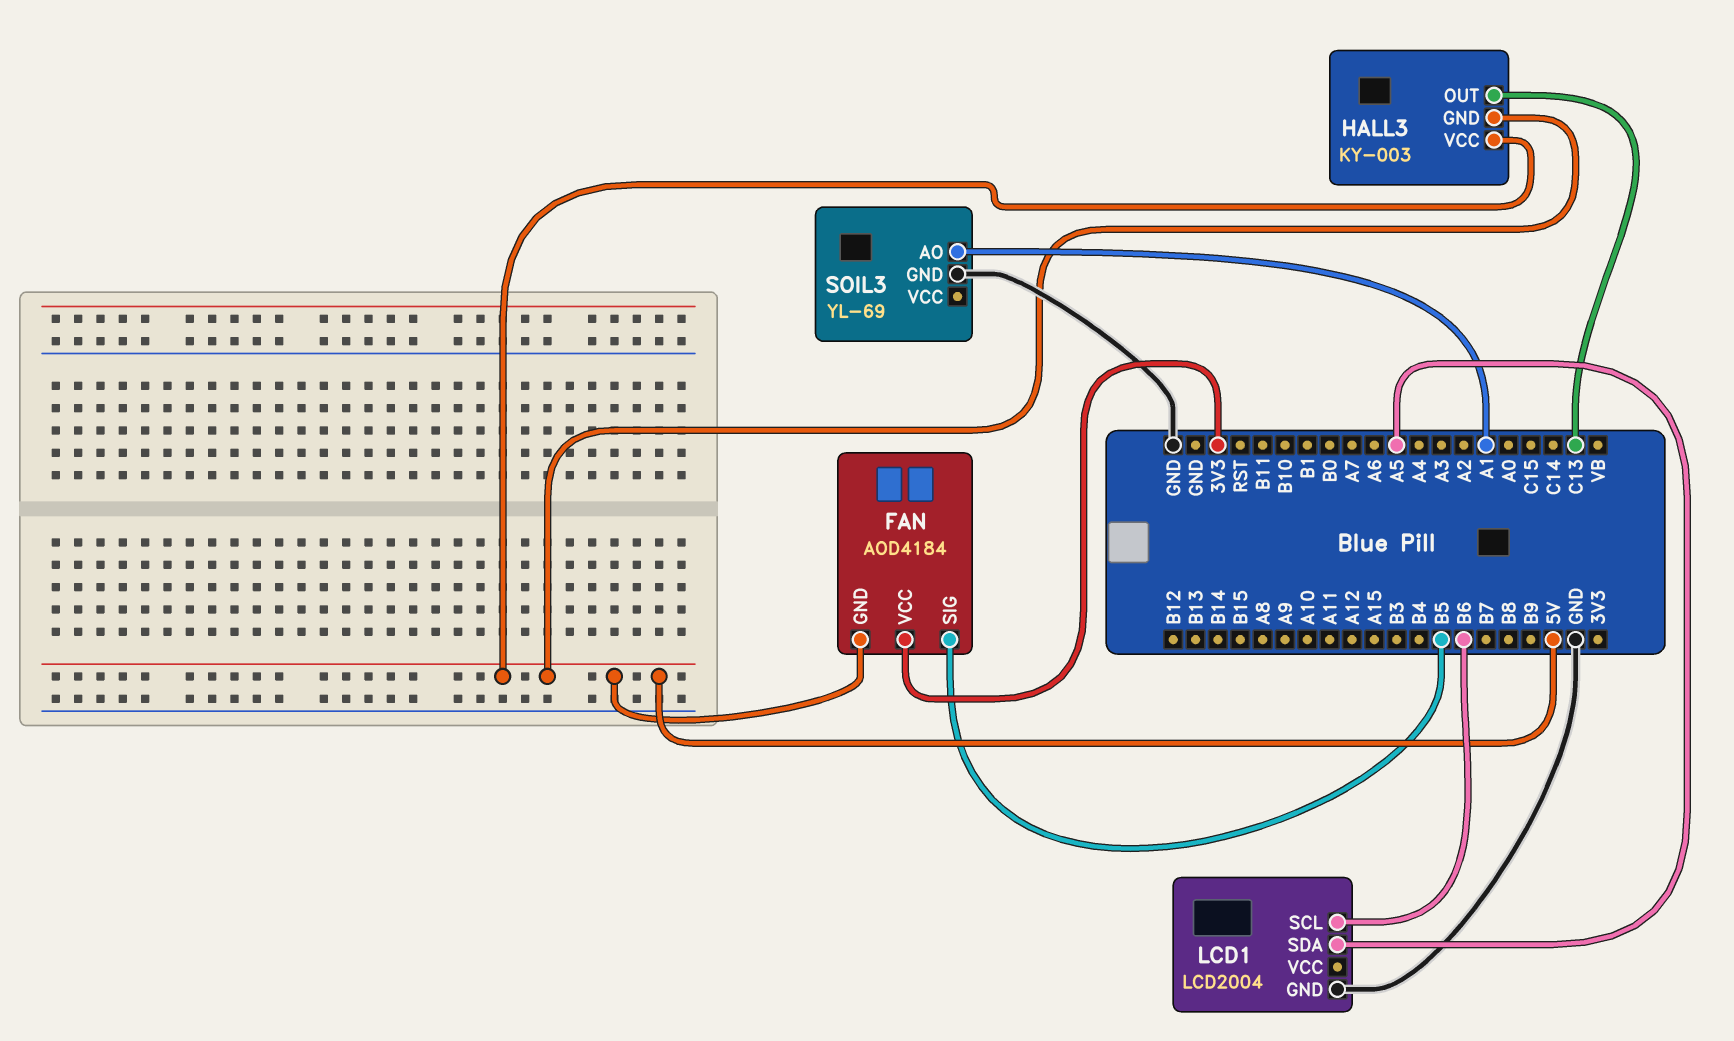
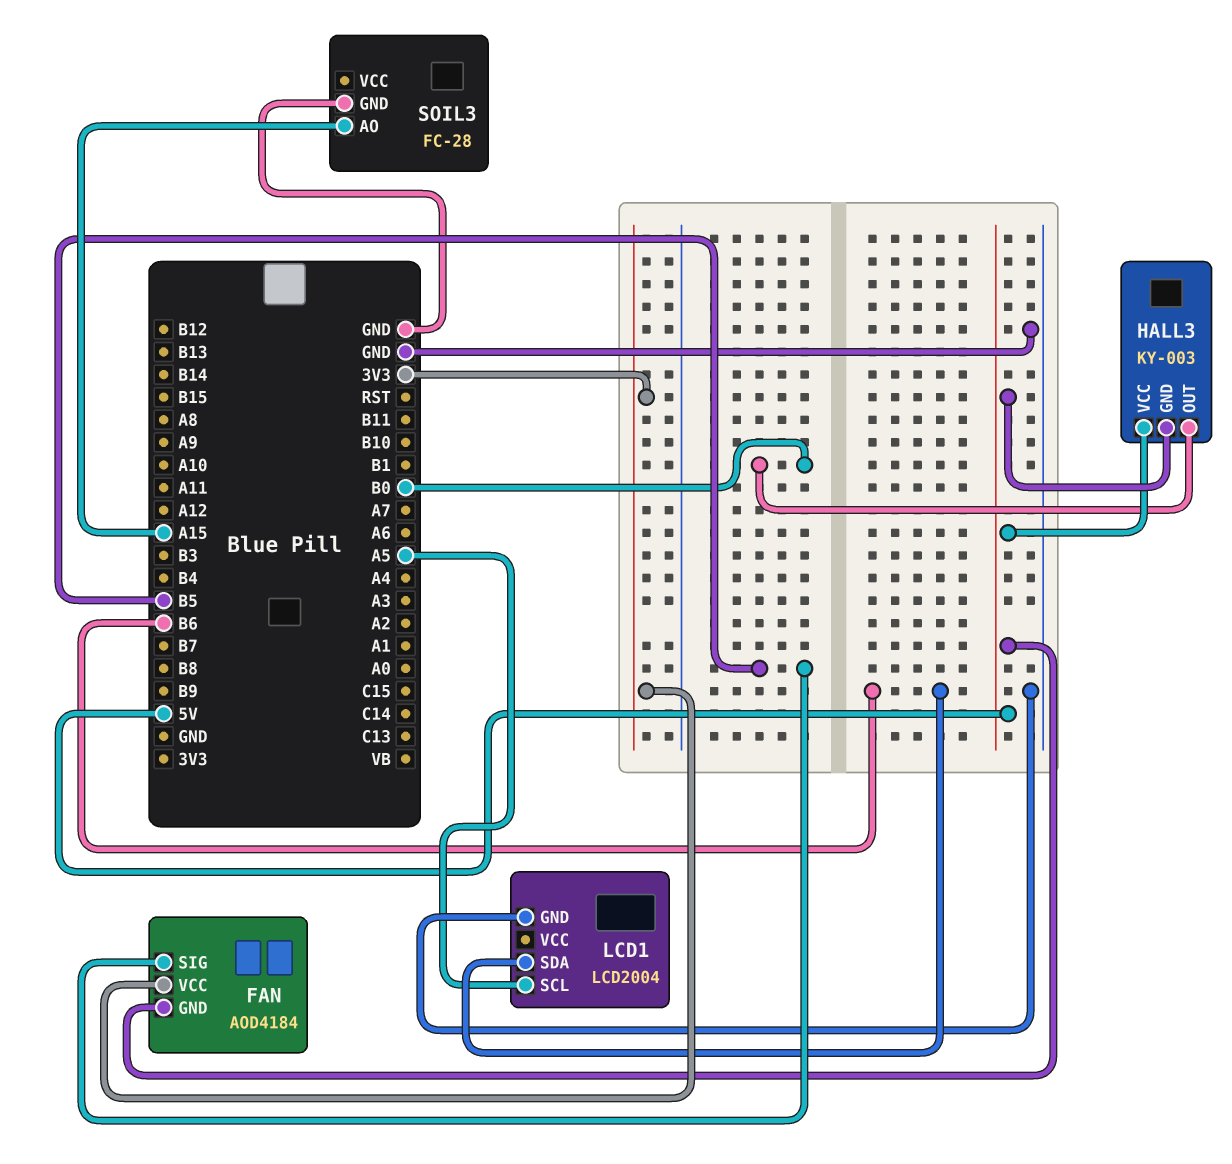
HALL3 pin OUT: C13 -> B0
LCD1 pin SCL: B6 -> A5
LCD1 pin SDA: A5 -> B6
SOIL3: YL-69 -> FC-28
SOIL3 pin AO: A1 -> A15

